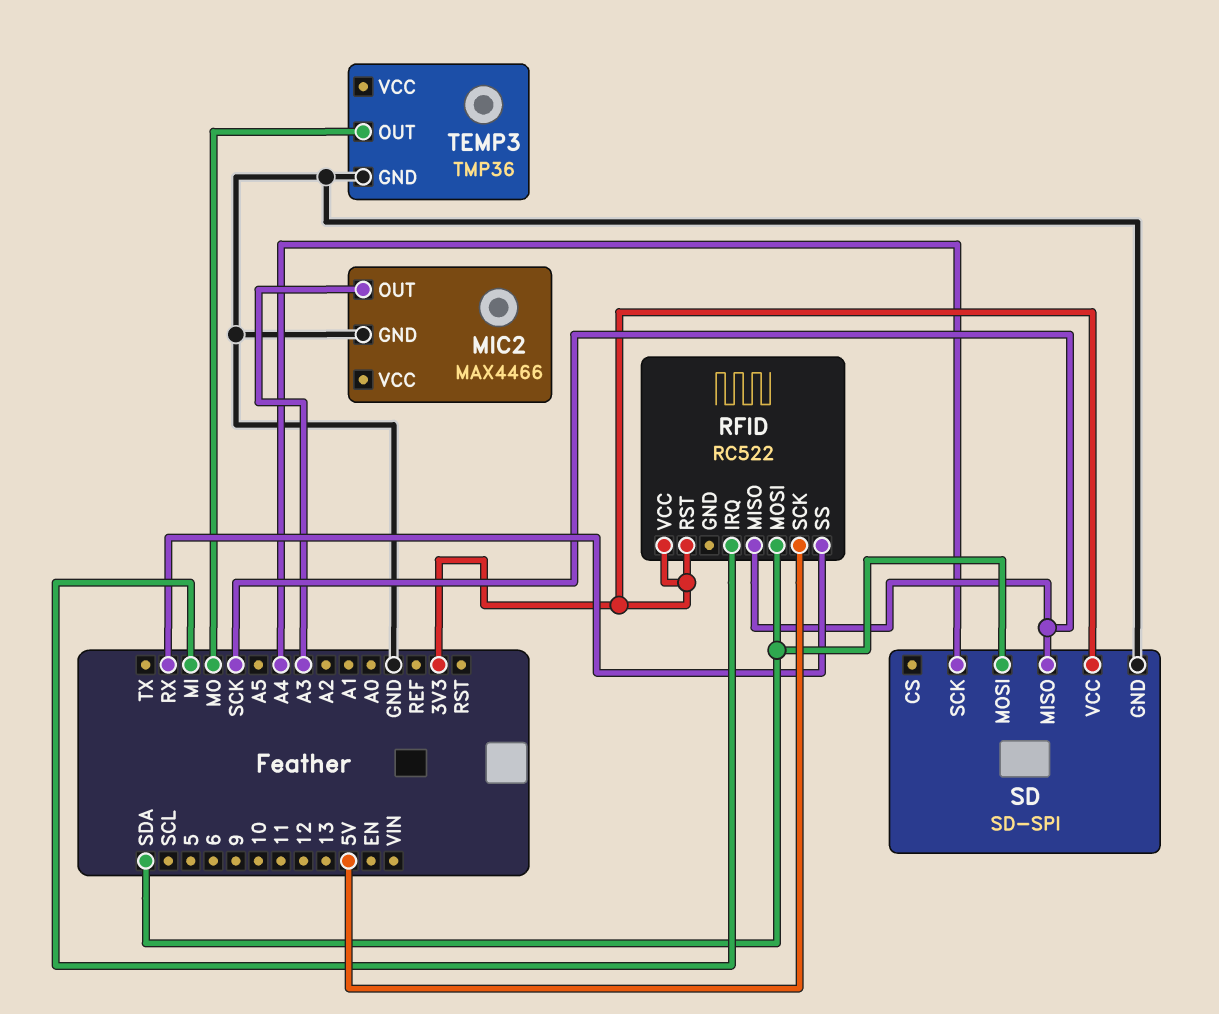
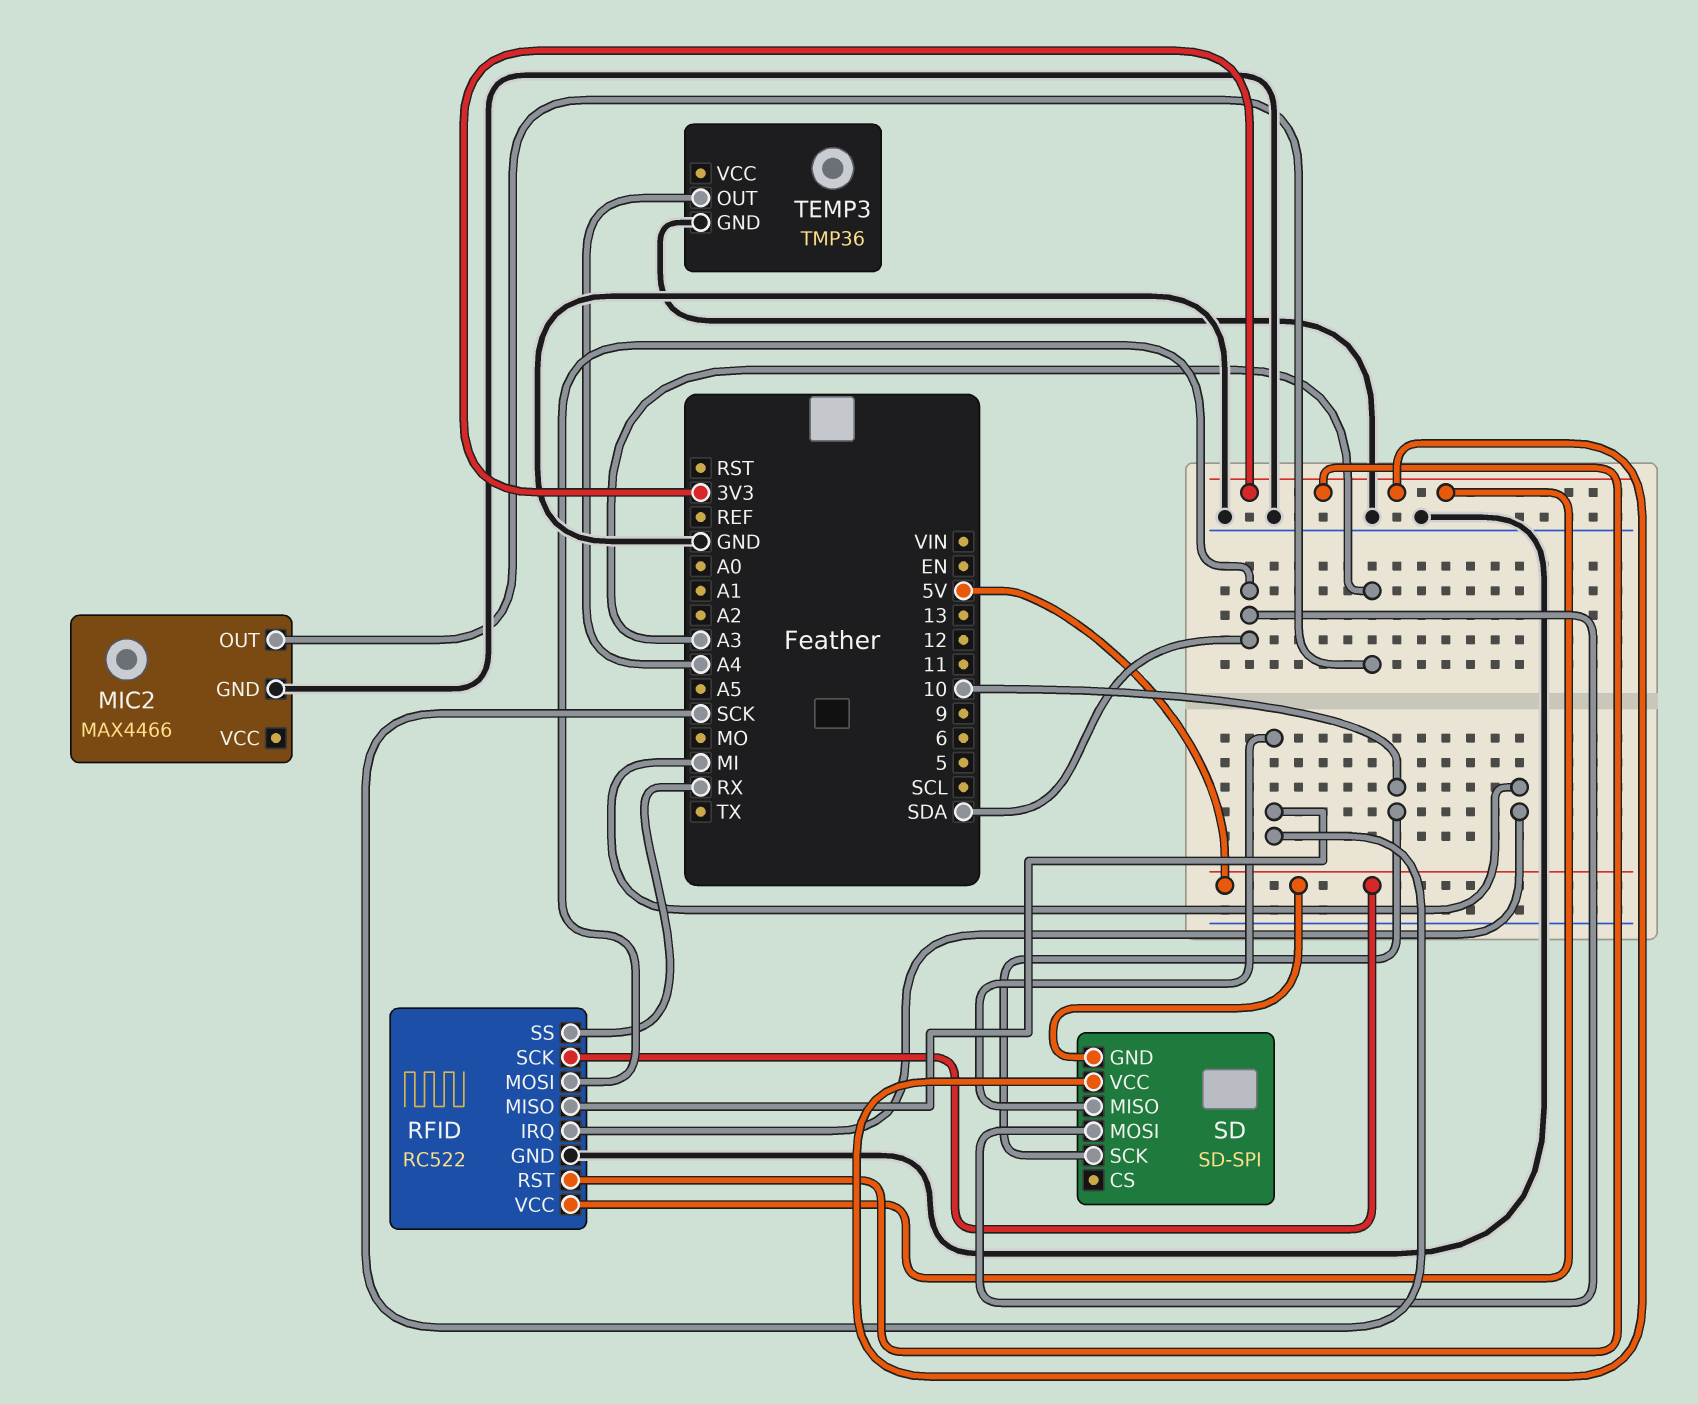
RFID pin GND: none -> GND
SD pin GND: GND -> 5V
SD pin SCK: A4 -> 10
TEMP3 pin OUT: MO -> A4

